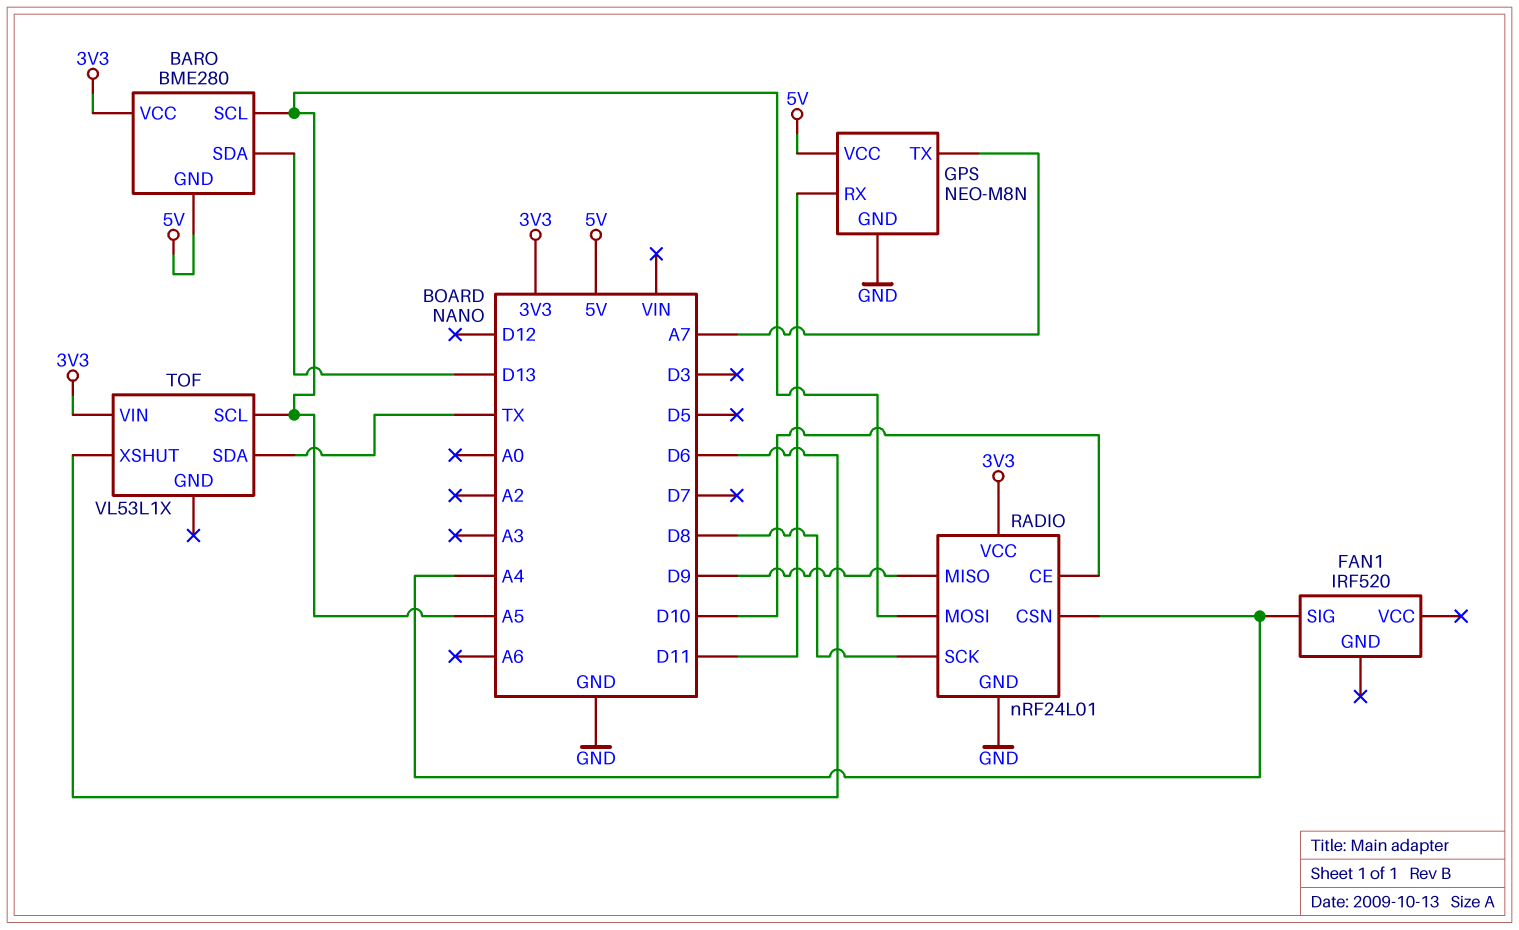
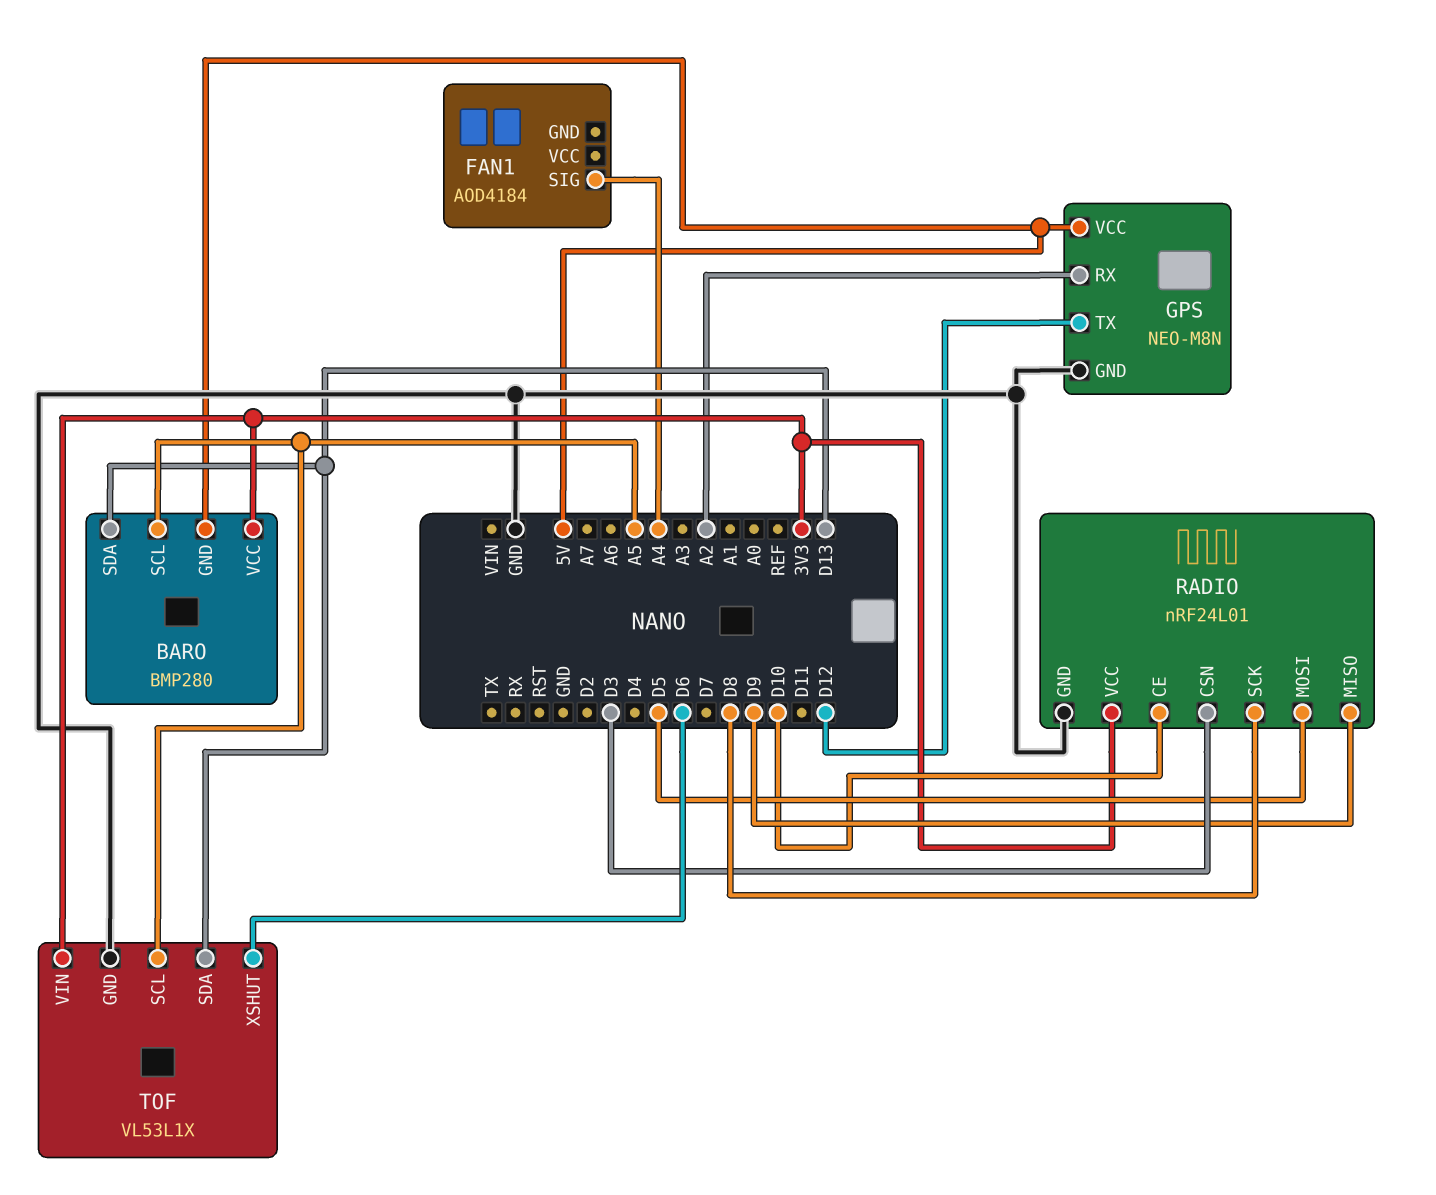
BARO: BME280 -> BMP280
FAN1: IRF520 -> AOD4184
GPS pin RX: D11 -> A2
GPS pin TX: A7 -> D12
RADIO pin CSN: A4 -> D3
RADIO pin MOSI: A5 -> D5
TOF pin GND: none -> GND
TOF pin SDA: TX -> D13

